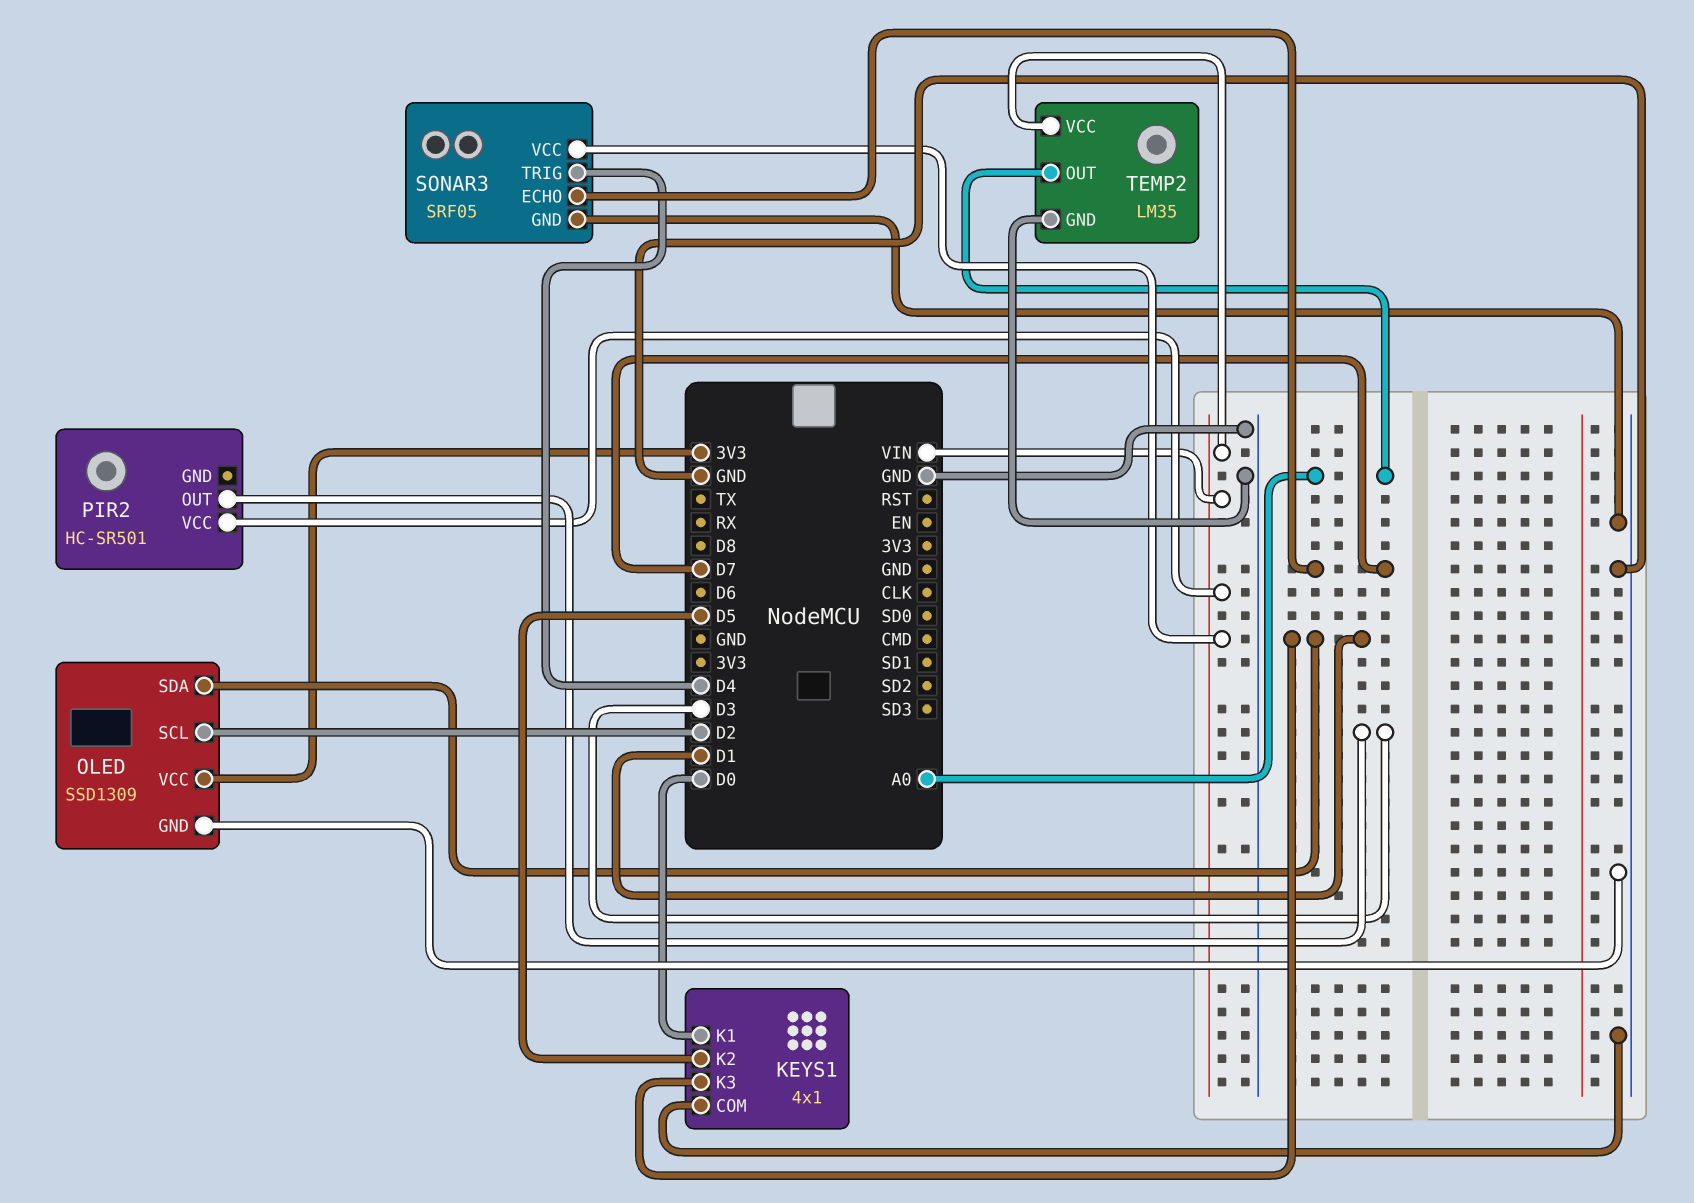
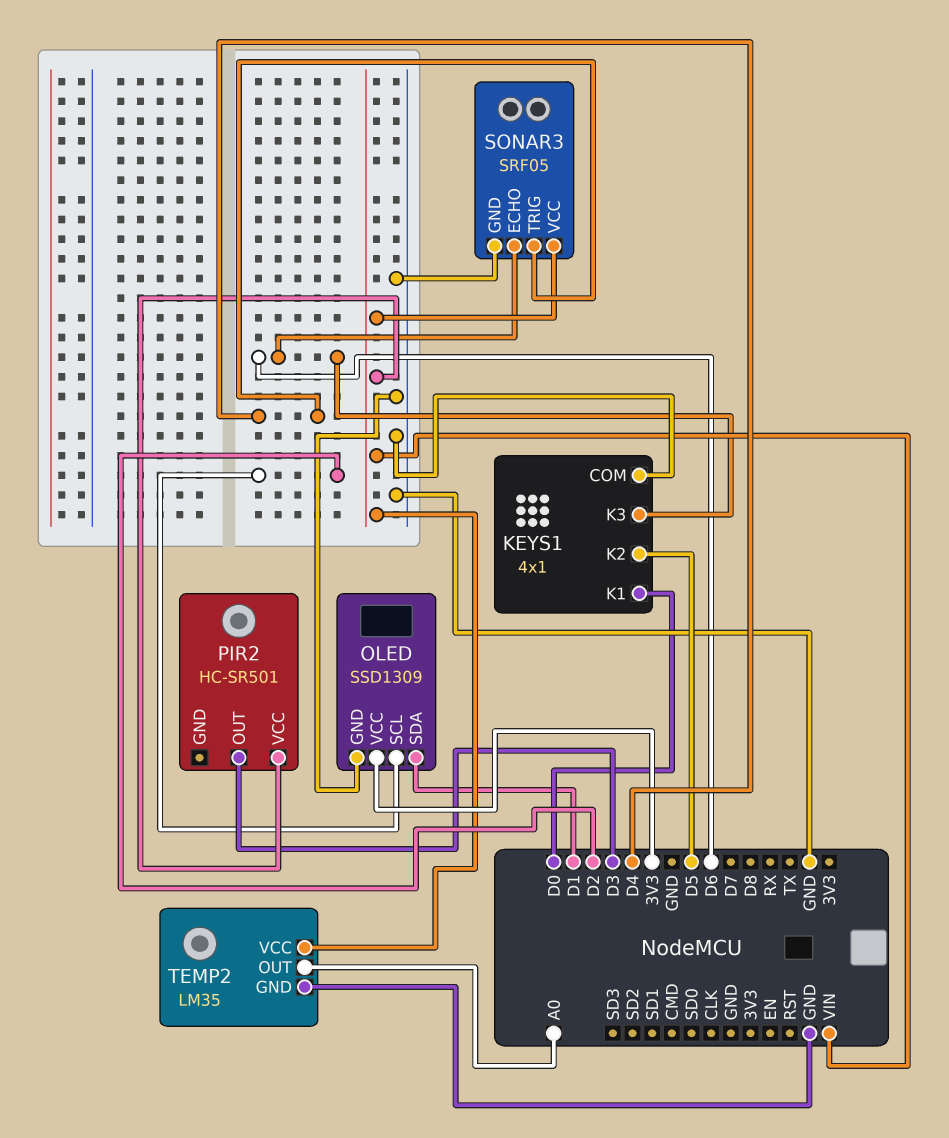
KEYS1 pin K3: D1 -> D6
SONAR3 pin ECHO: D7 -> D6

